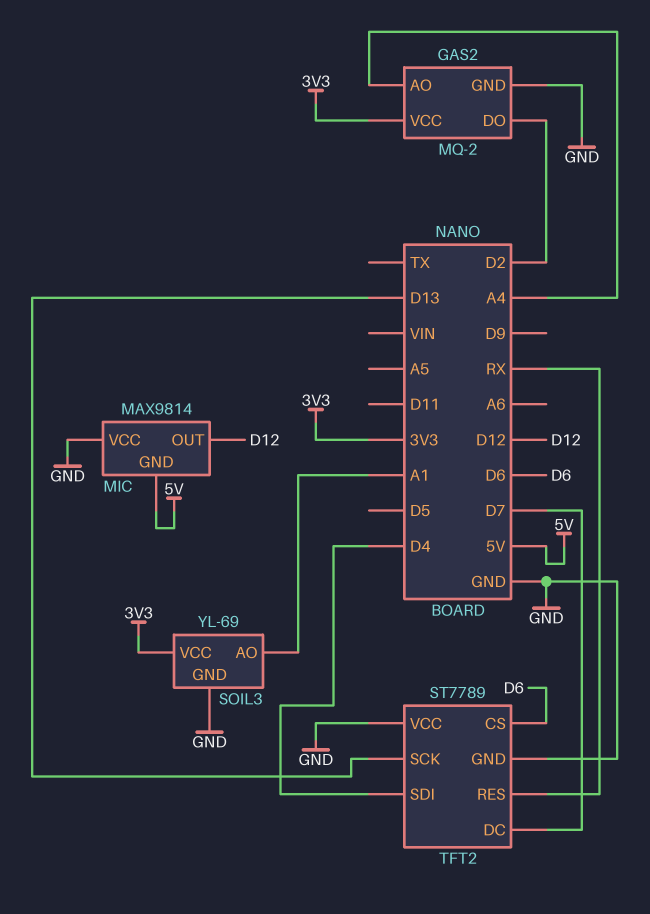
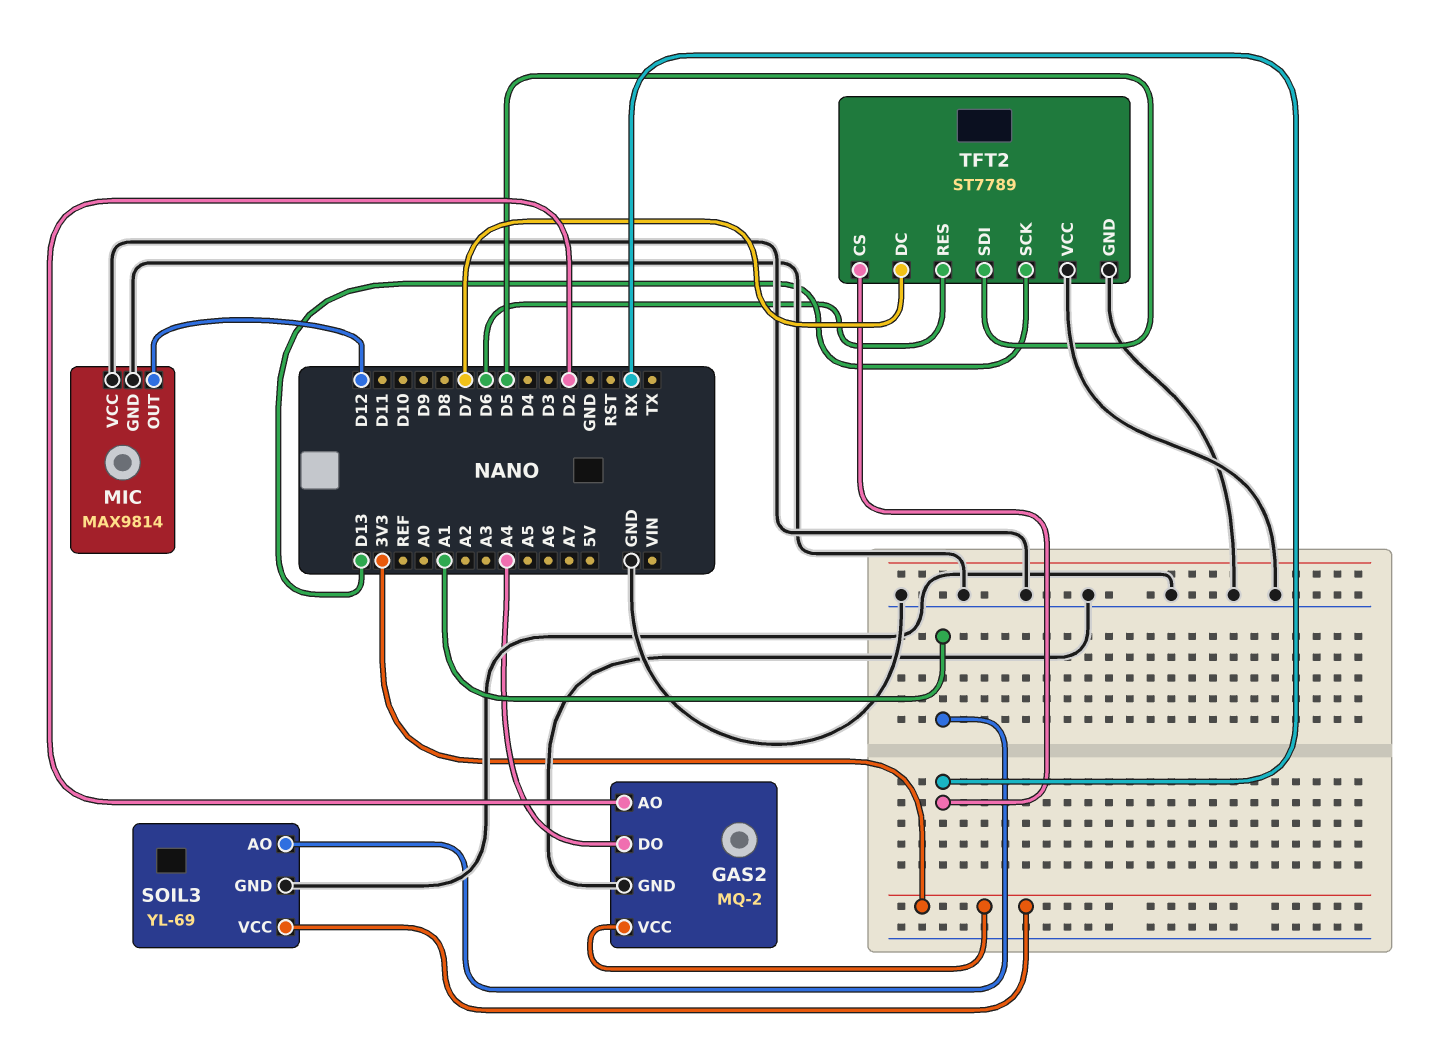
GAS2 pin AO: A4 -> D2
GAS2 pin DO: D2 -> A4
MIC pin GND: 5V -> GND
TFT2 pin CS: D6 -> RX
TFT2 pin RES: RX -> D6
TFT2 pin SDI: D4 -> D5

